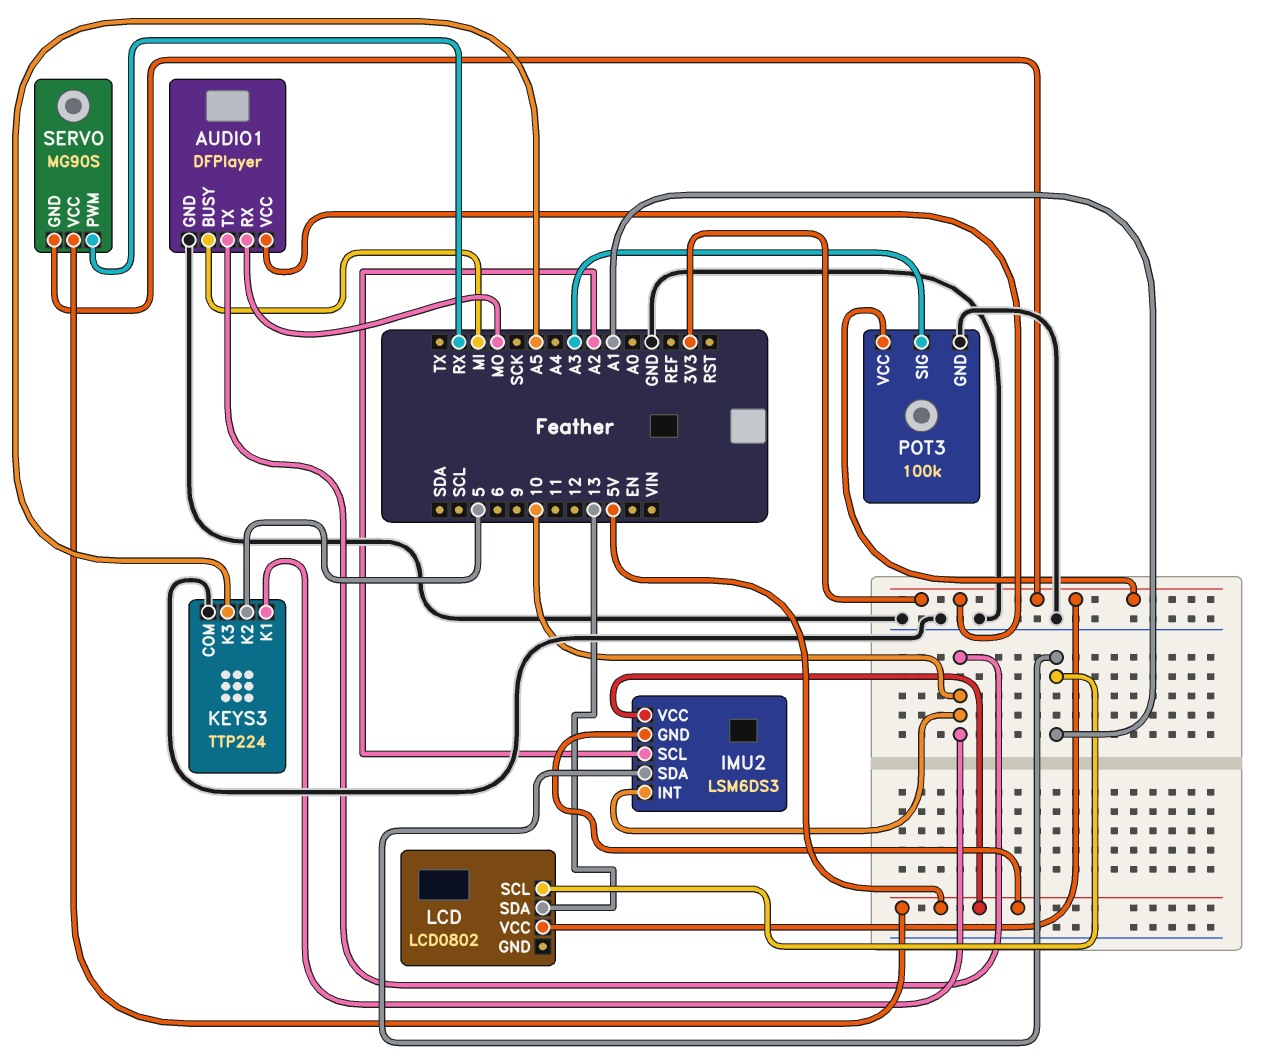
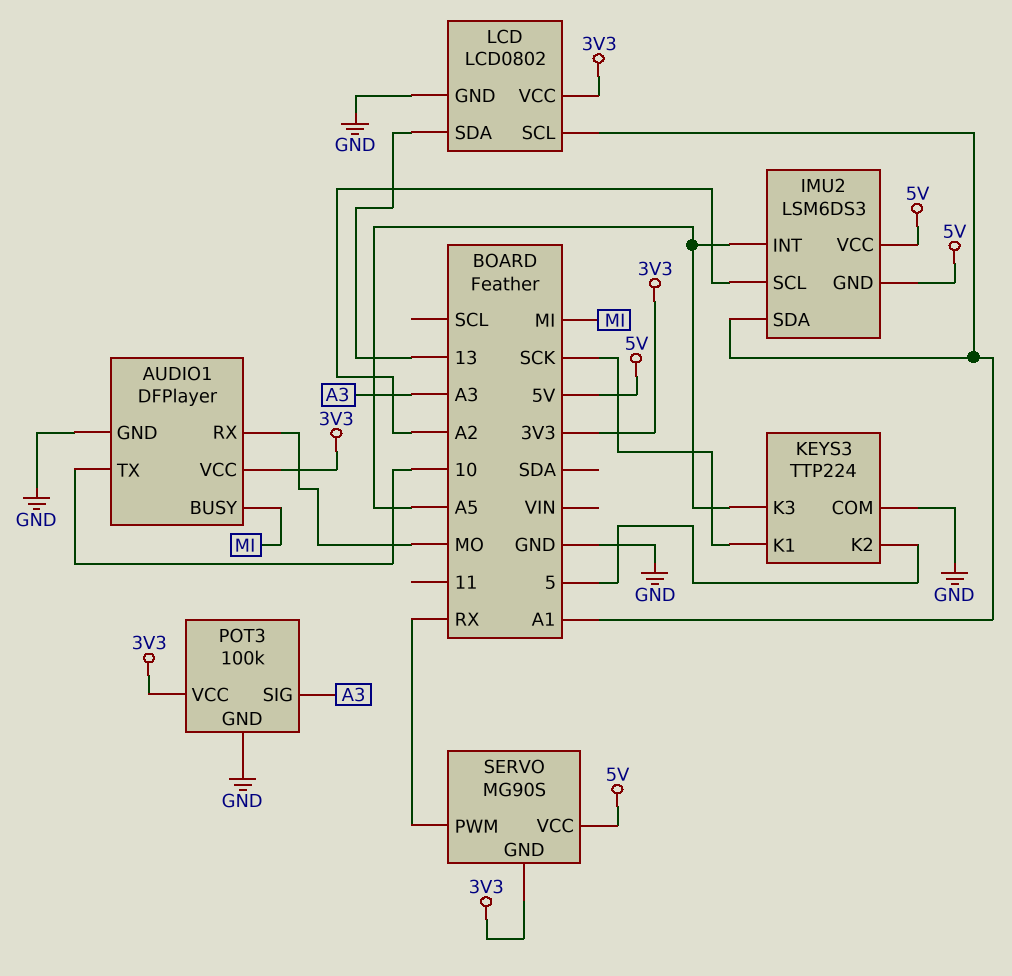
IMU2 pin INT: 10 -> A5
KEYS3 pin K1: 10 -> SCK
LCD pin GND: none -> GND

